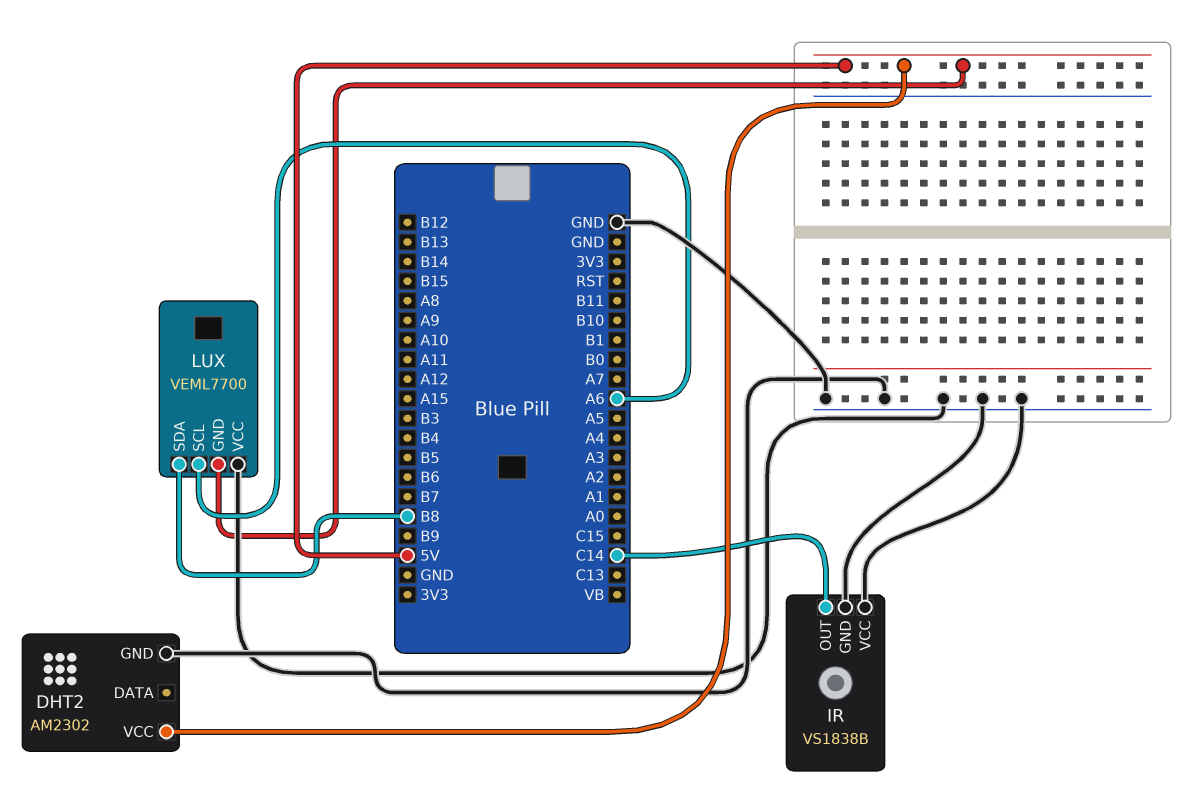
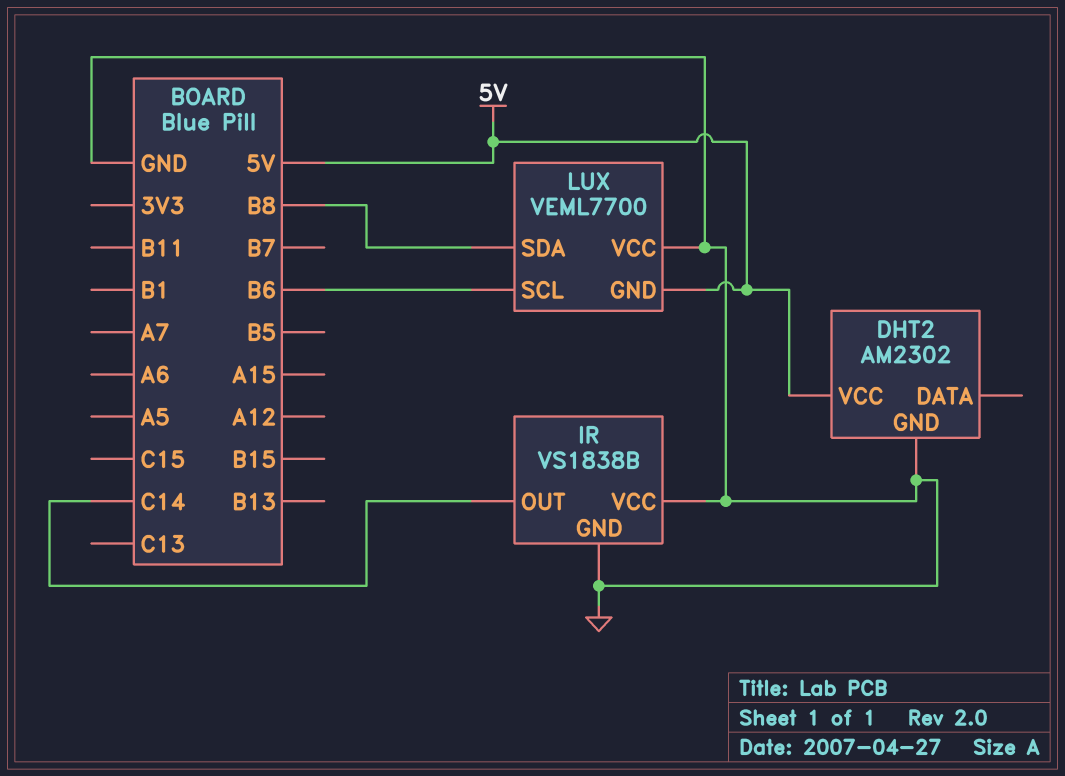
LUX pin SCL: A6 -> B6

